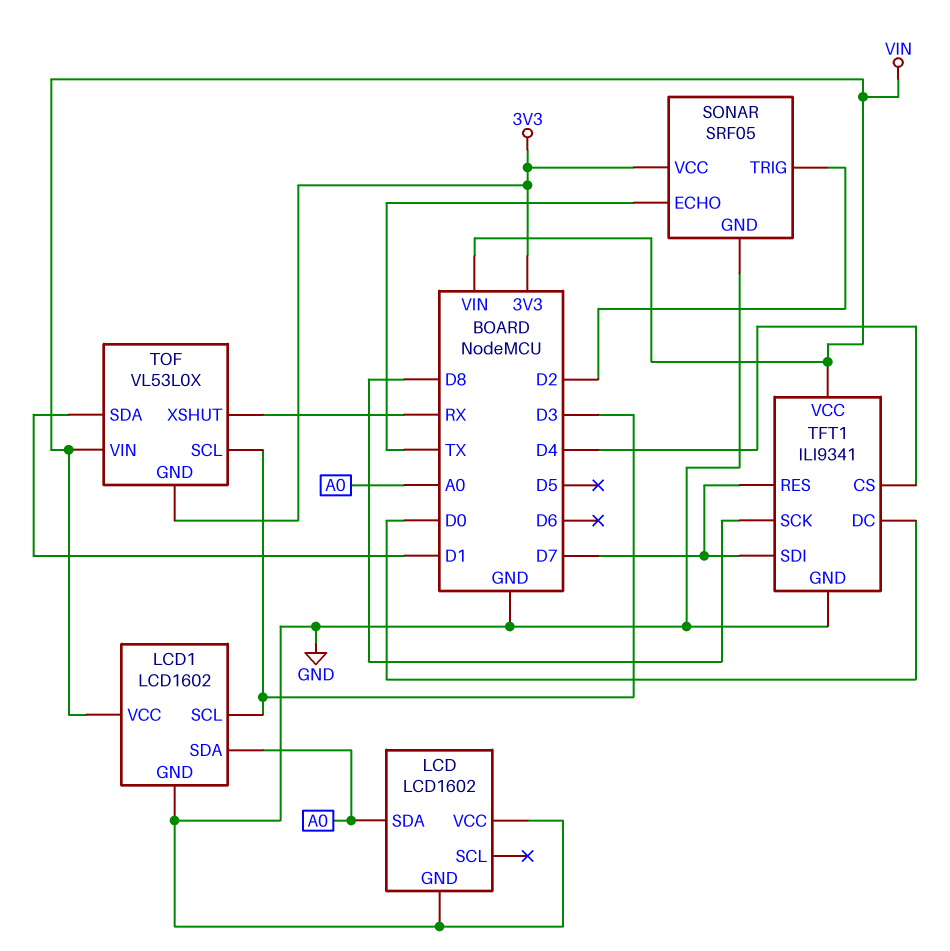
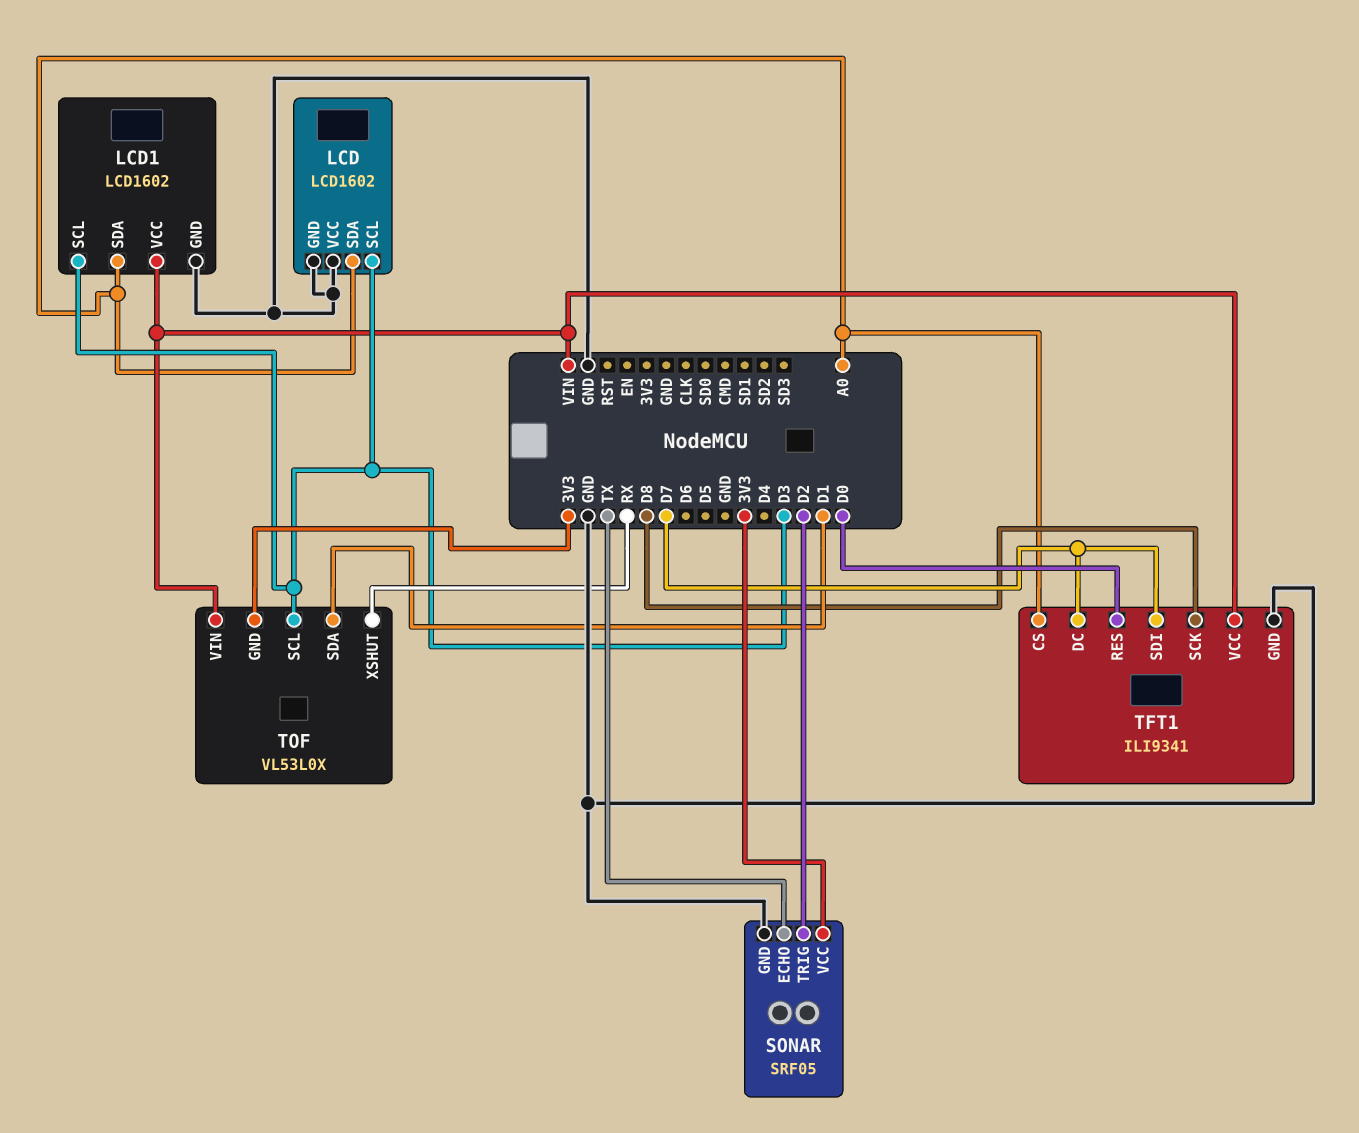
LCD pin SCL: none -> D3
TFT1 pin CS: D4 -> A0
TFT1 pin DC: D0 -> D7
TFT1 pin RES: D7 -> D0

